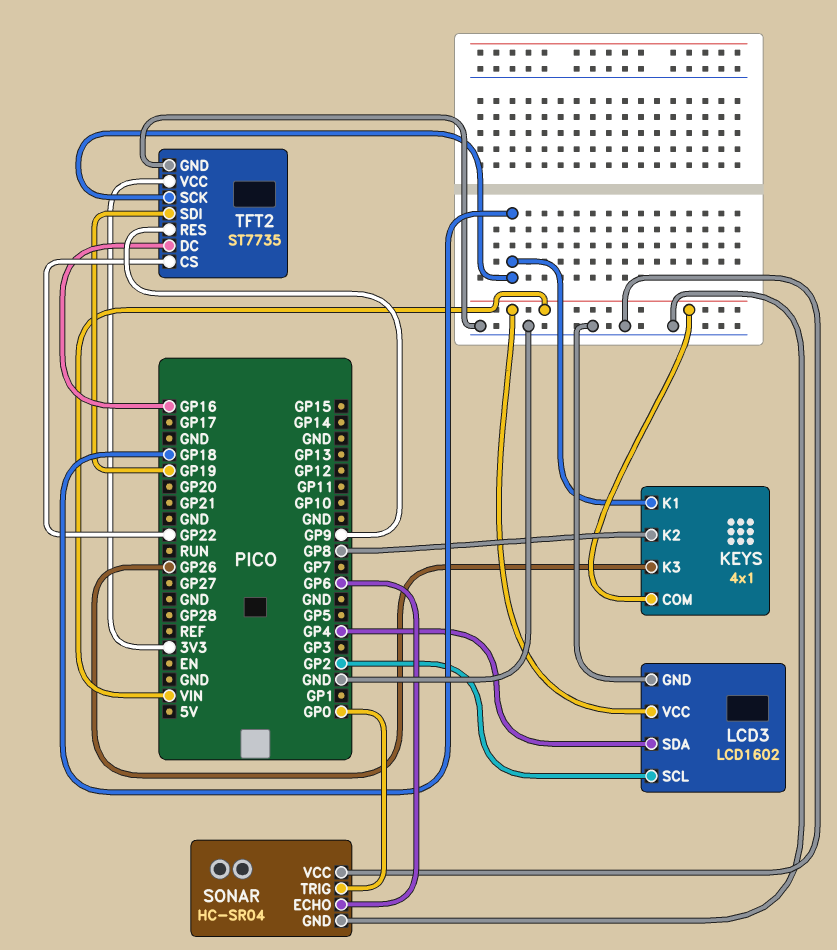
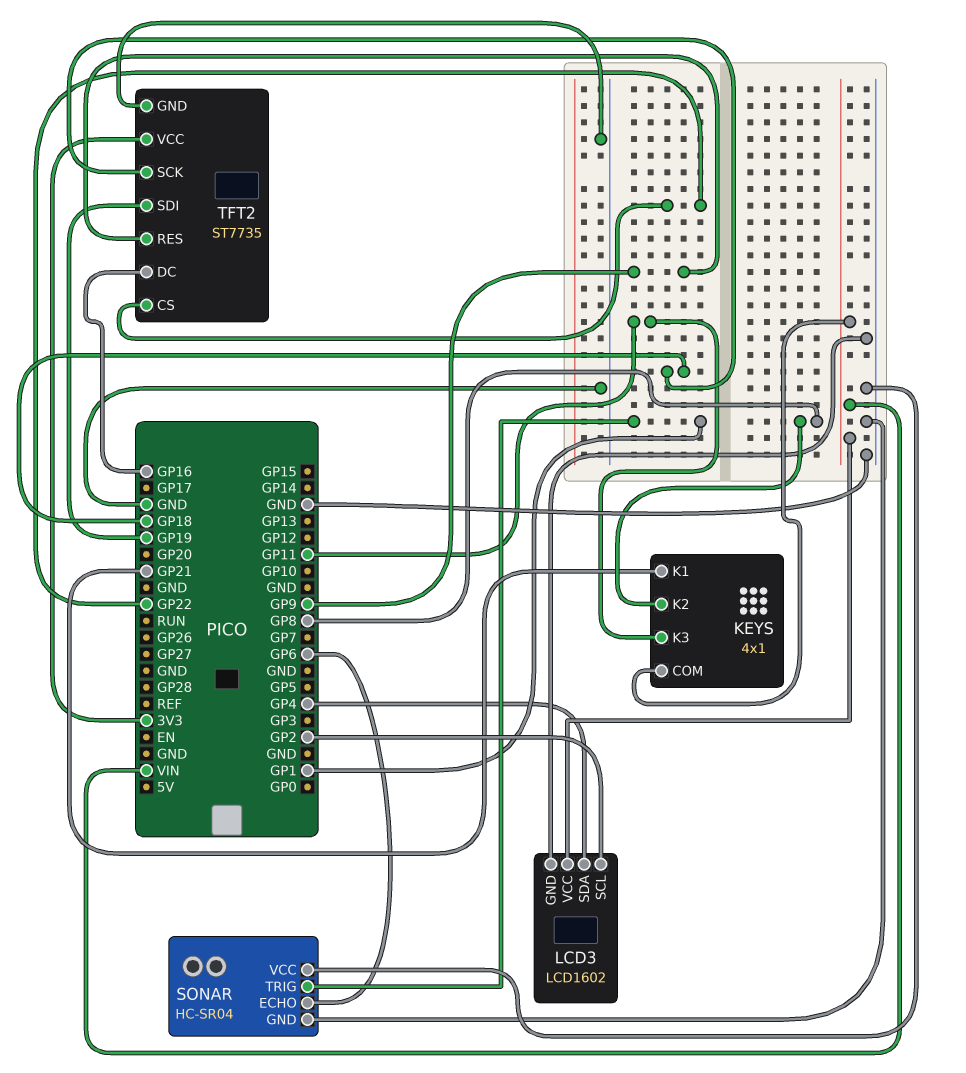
KEYS pin K1: GP18 -> GP21
KEYS pin K3: GP26 -> GP11
SONAR pin TRIG: GP0 -> GP1

